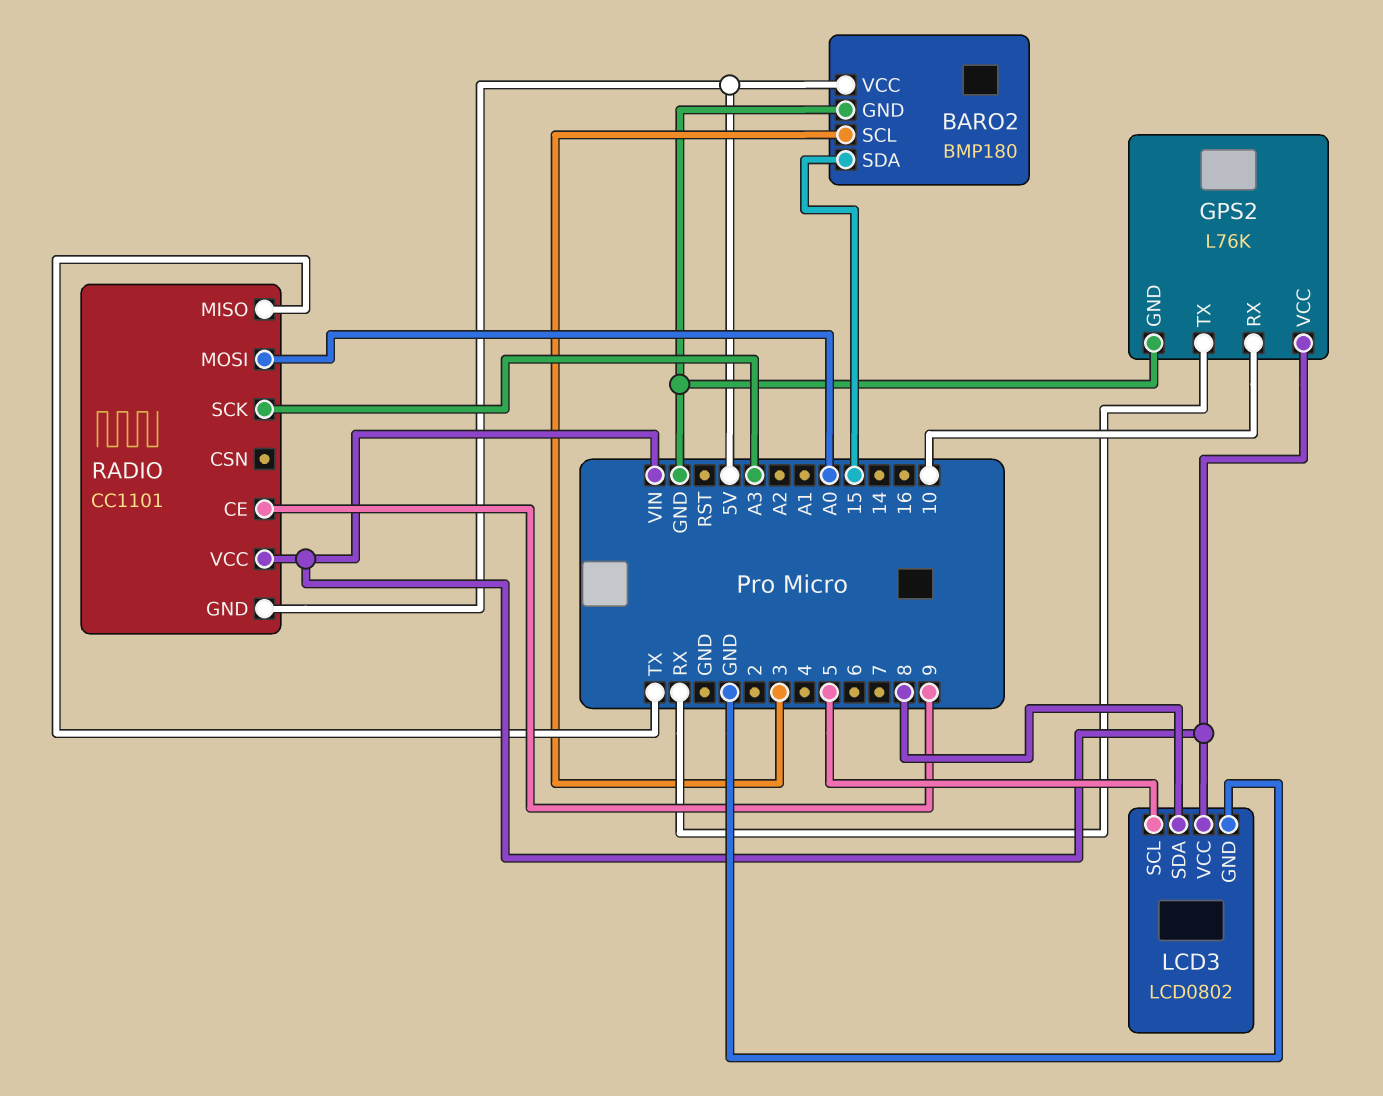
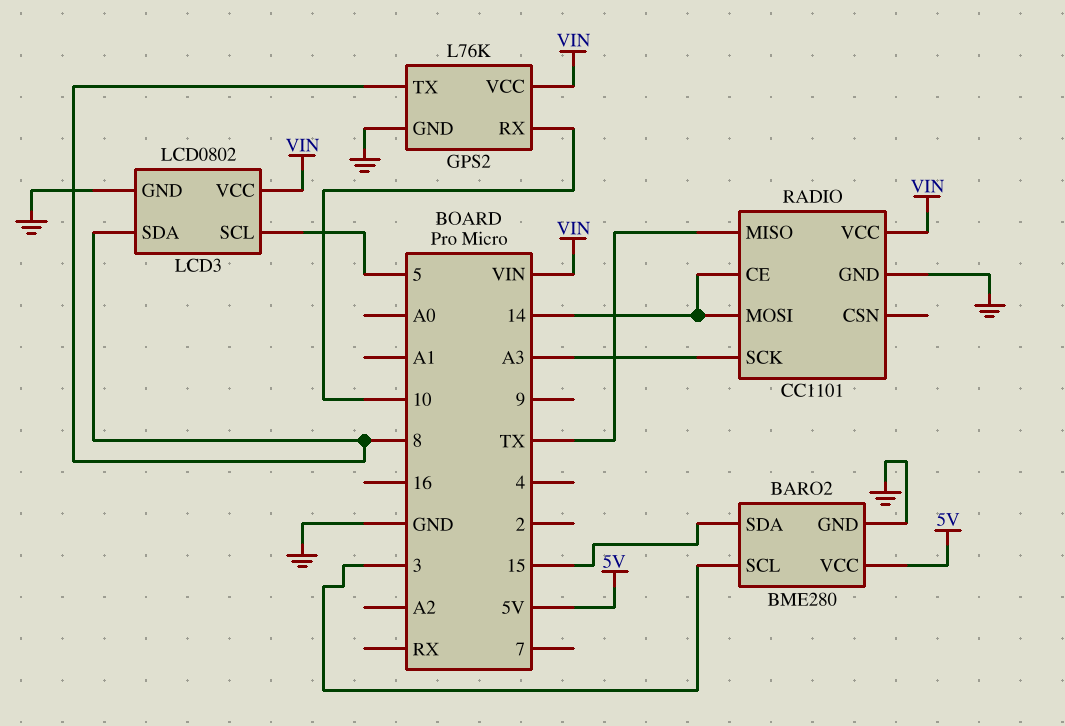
BARO2: BMP180 -> BME280
GPS2 pin TX: RX -> 8
RADIO pin CE: 9 -> 14
RADIO pin GND: 5V -> GND
RADIO pin MOSI: A0 -> 14

